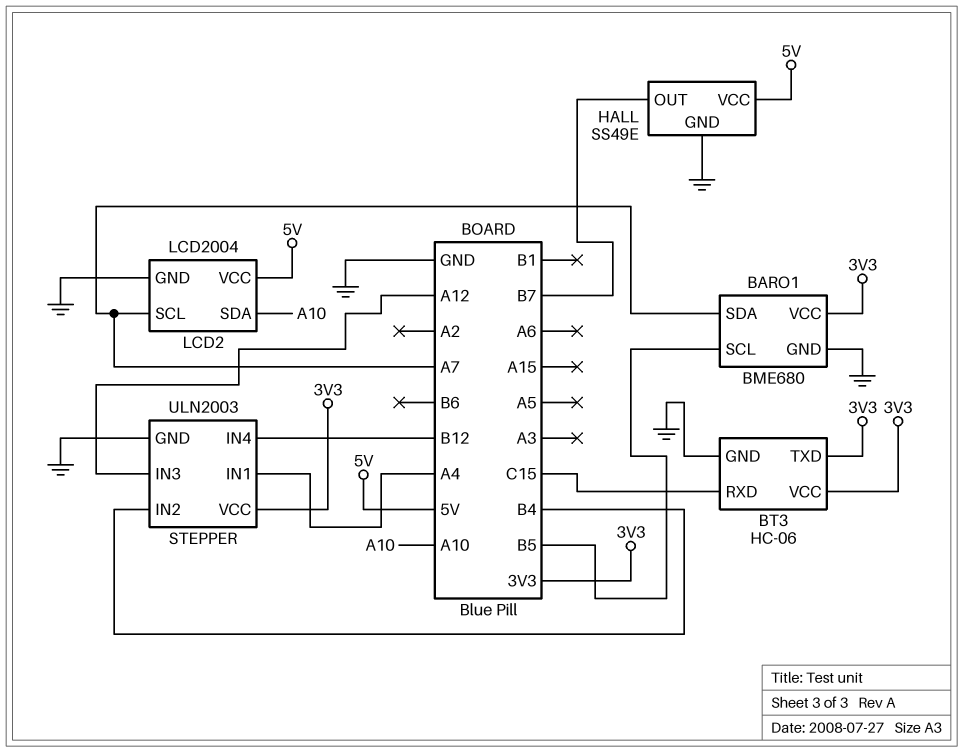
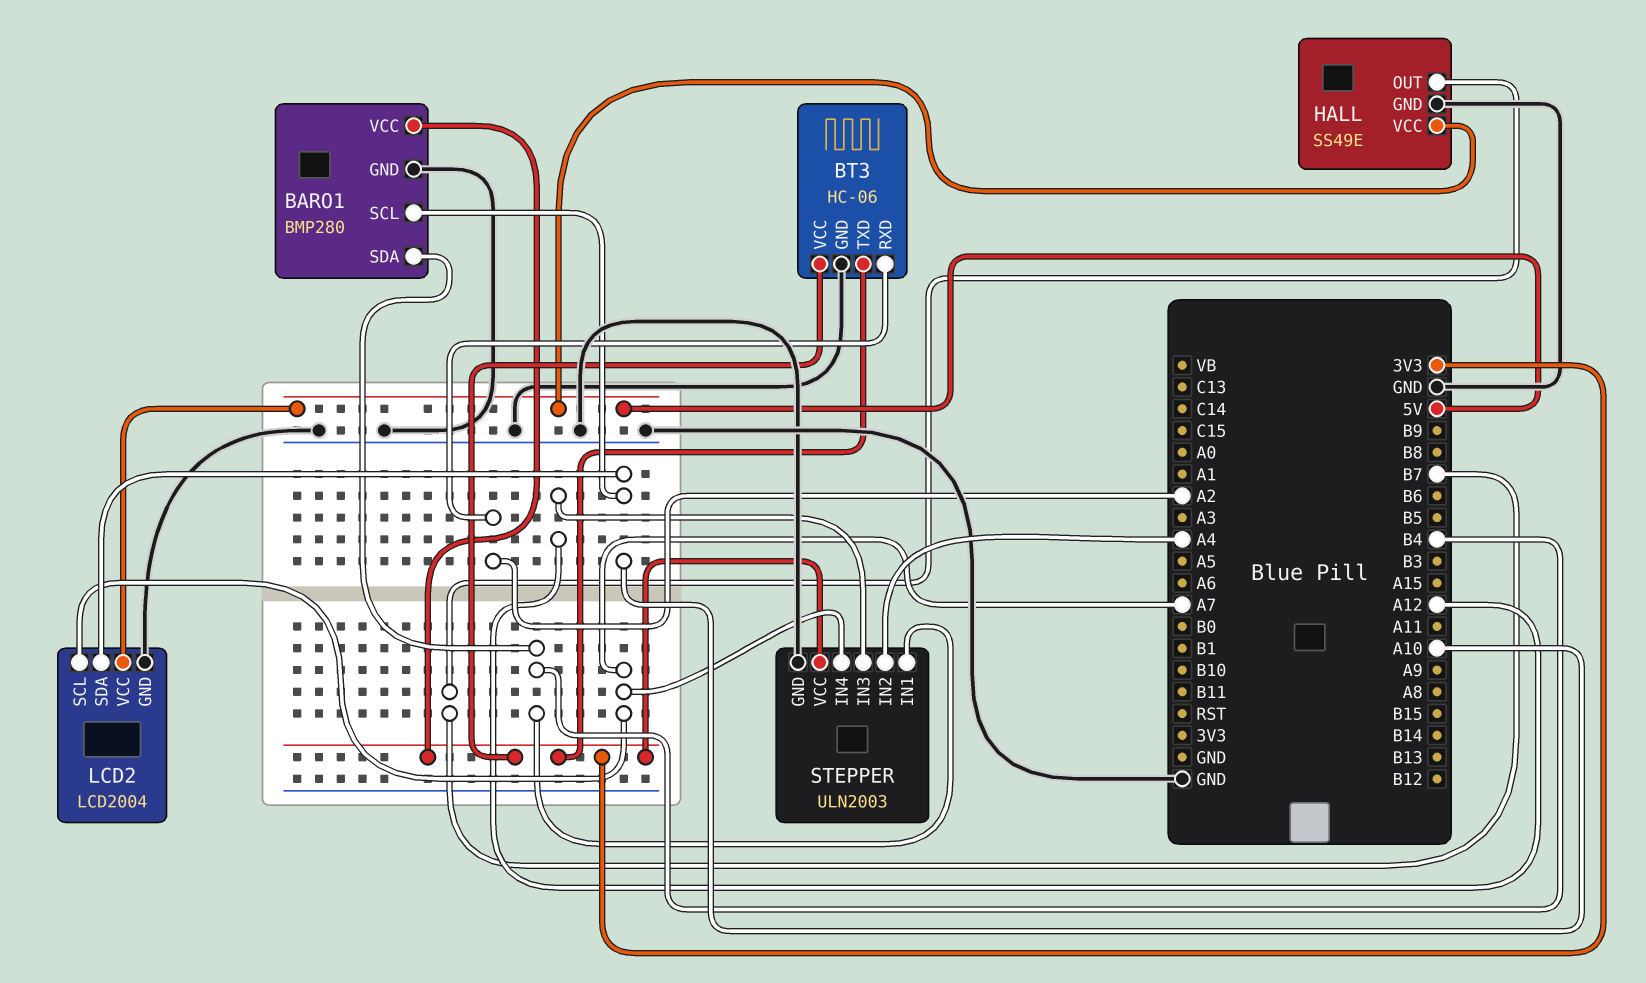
BARO1: BME680 -> BMP280
BARO1 pin SCL: B5 -> A10
BARO1 pin SDA: A7 -> B4
BT3 pin RXD: C15 -> A2
STEPPER pin IN1: A4 -> B4
STEPPER pin IN2: B4 -> A4
STEPPER pin IN4: B12 -> A7

